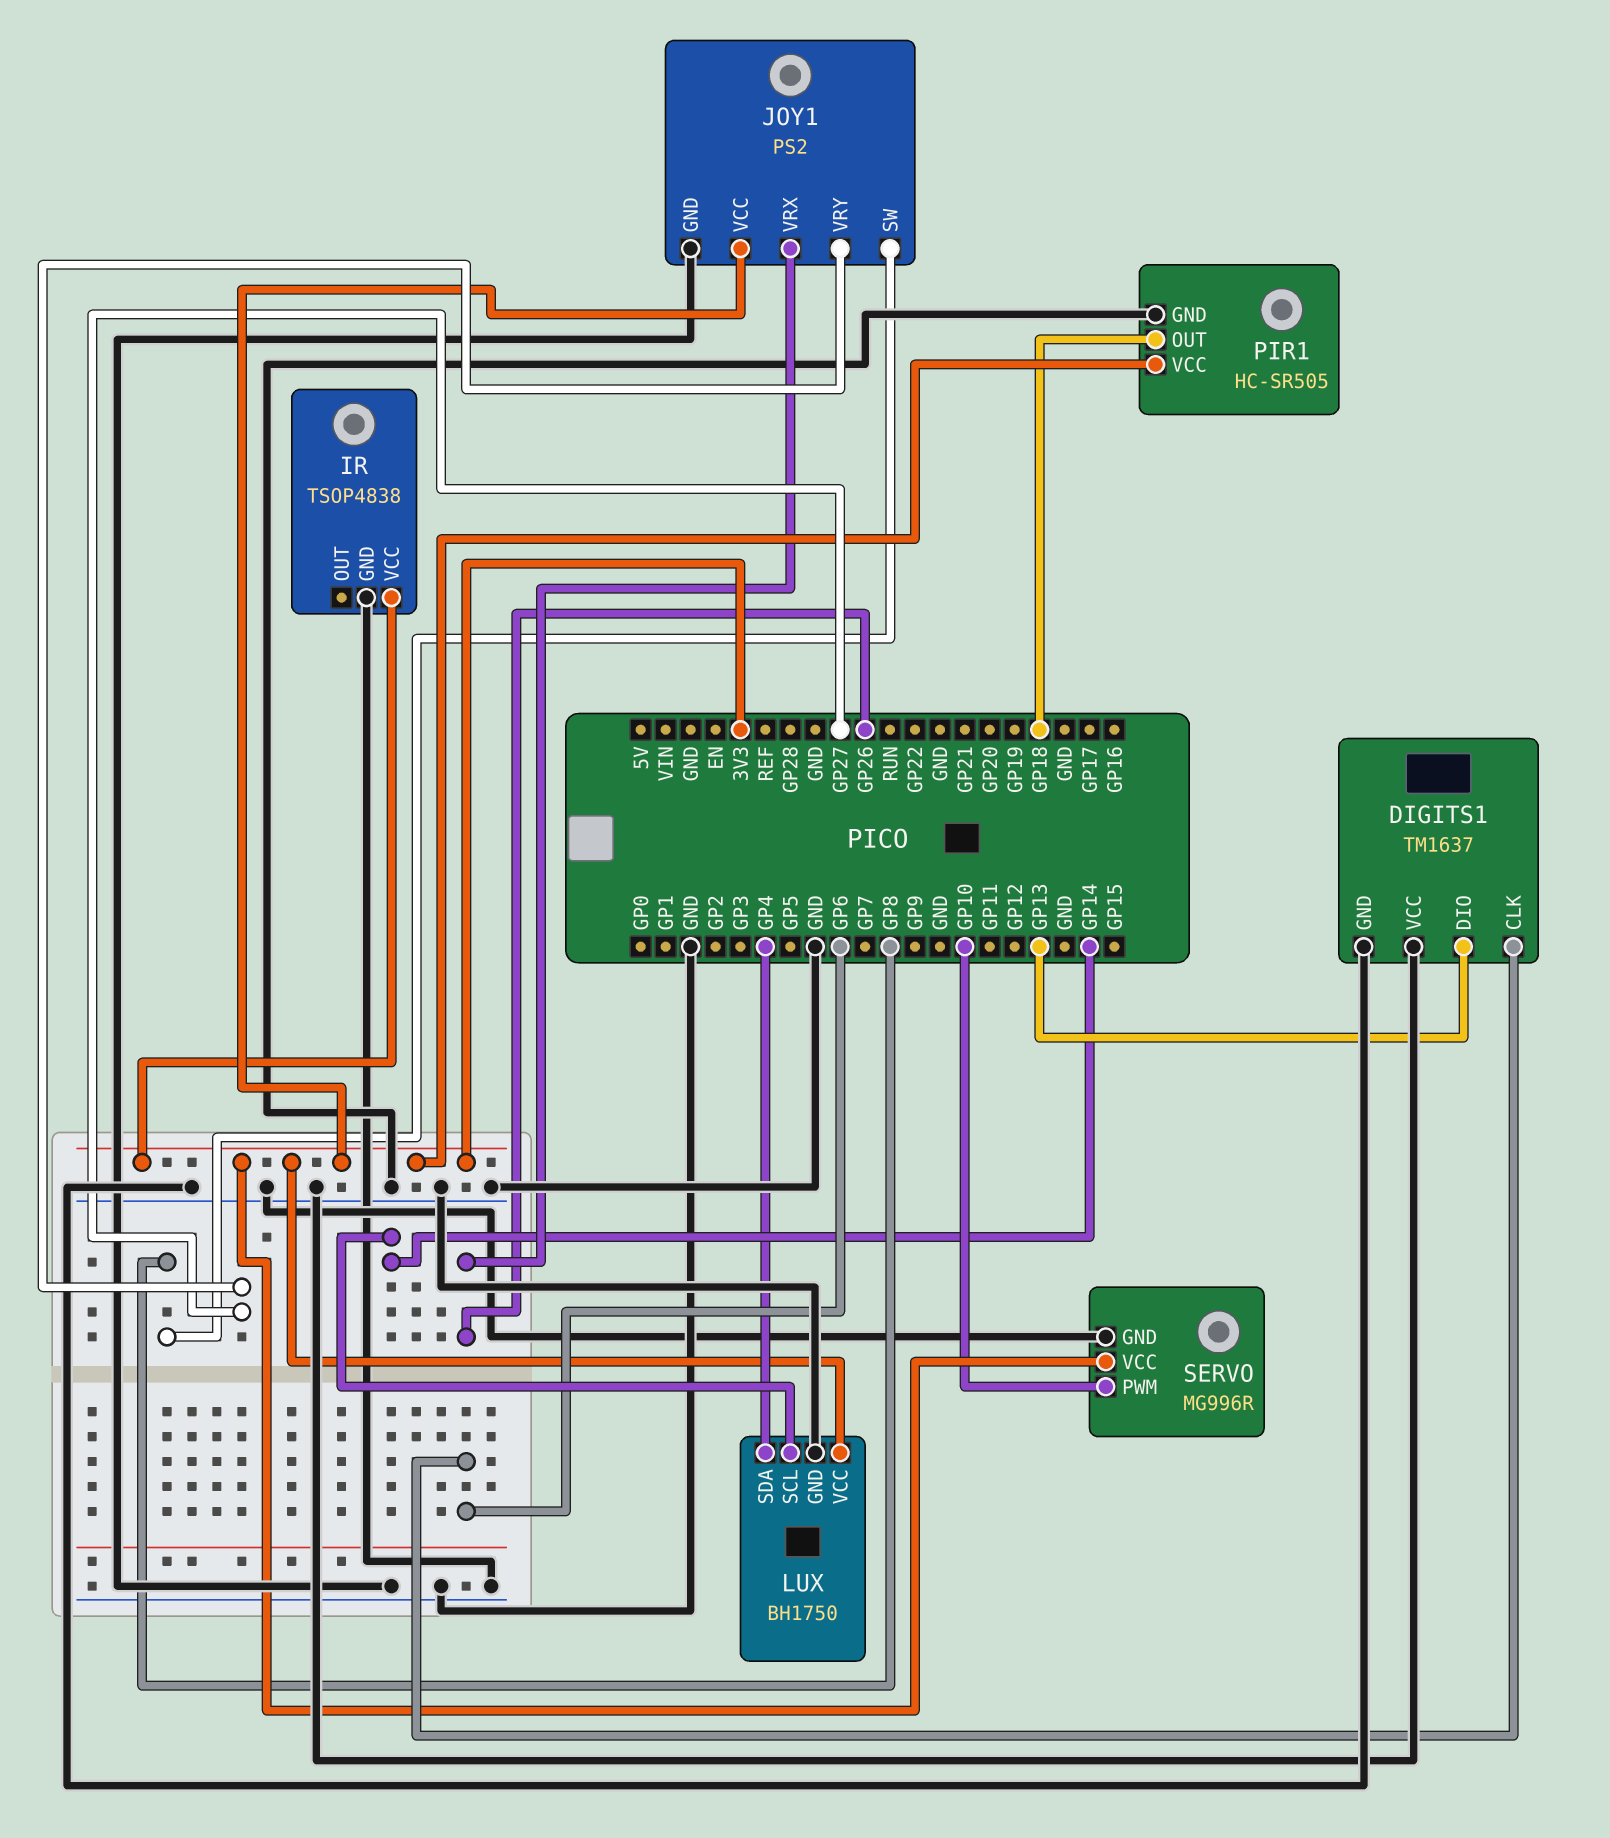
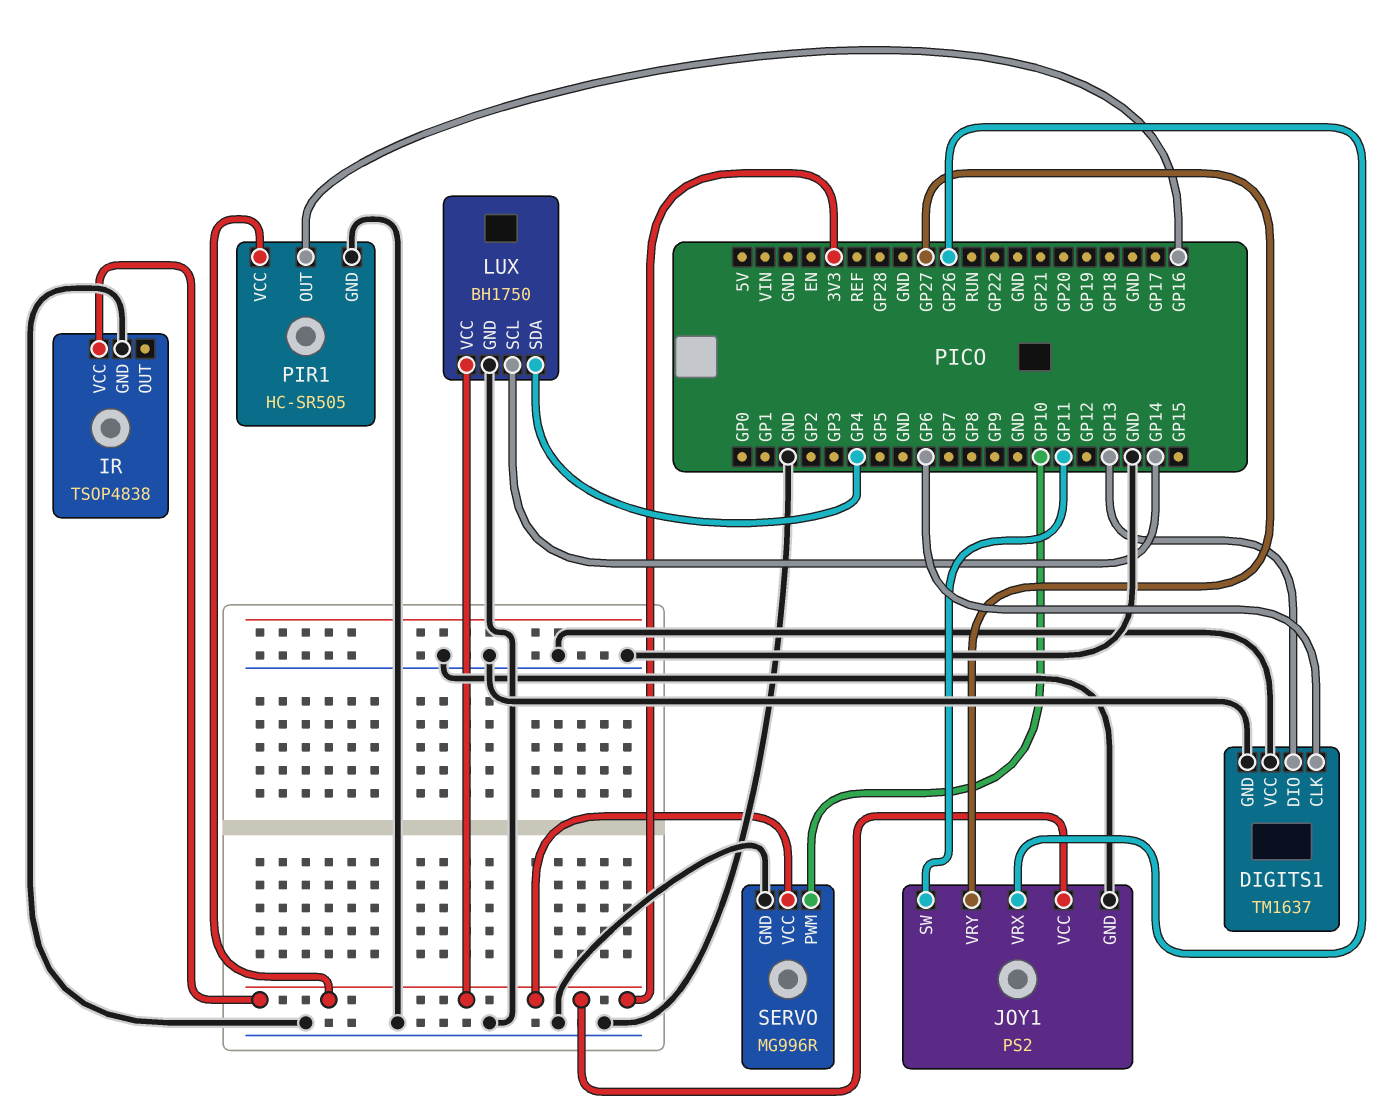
JOY1 pin SW: GP8 -> GP11
PIR1 pin OUT: GP18 -> GP16

